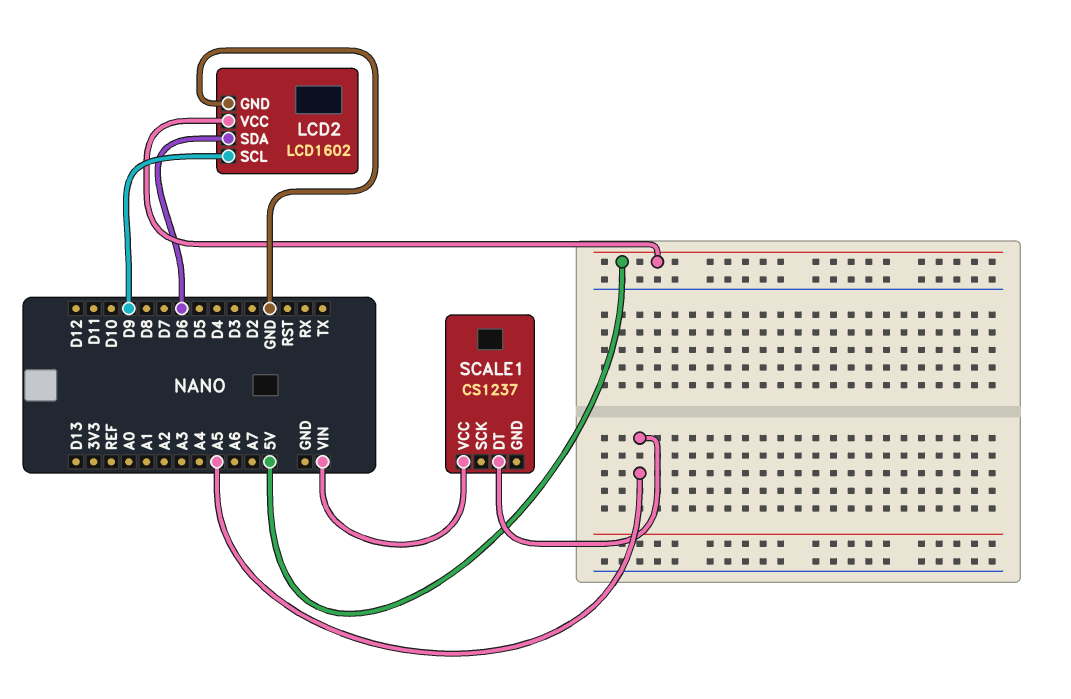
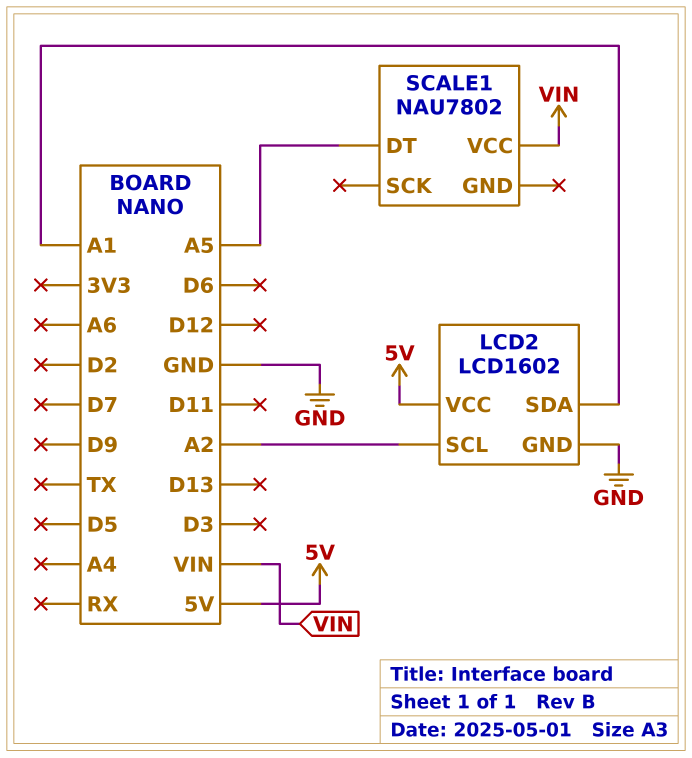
LCD2 pin SCL: D9 -> A2
LCD2 pin SDA: D6 -> A1
SCALE1: CS1237 -> NAU7802

